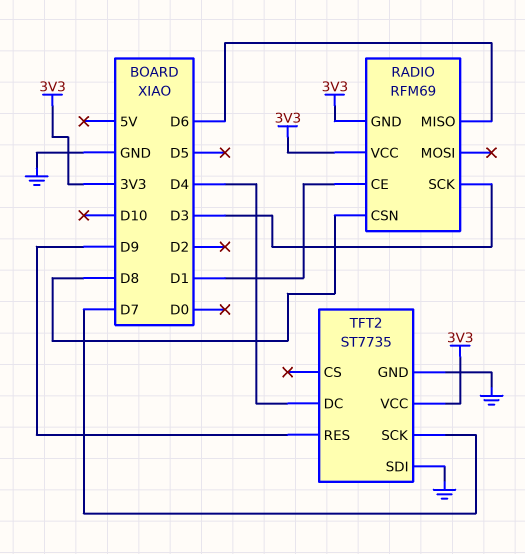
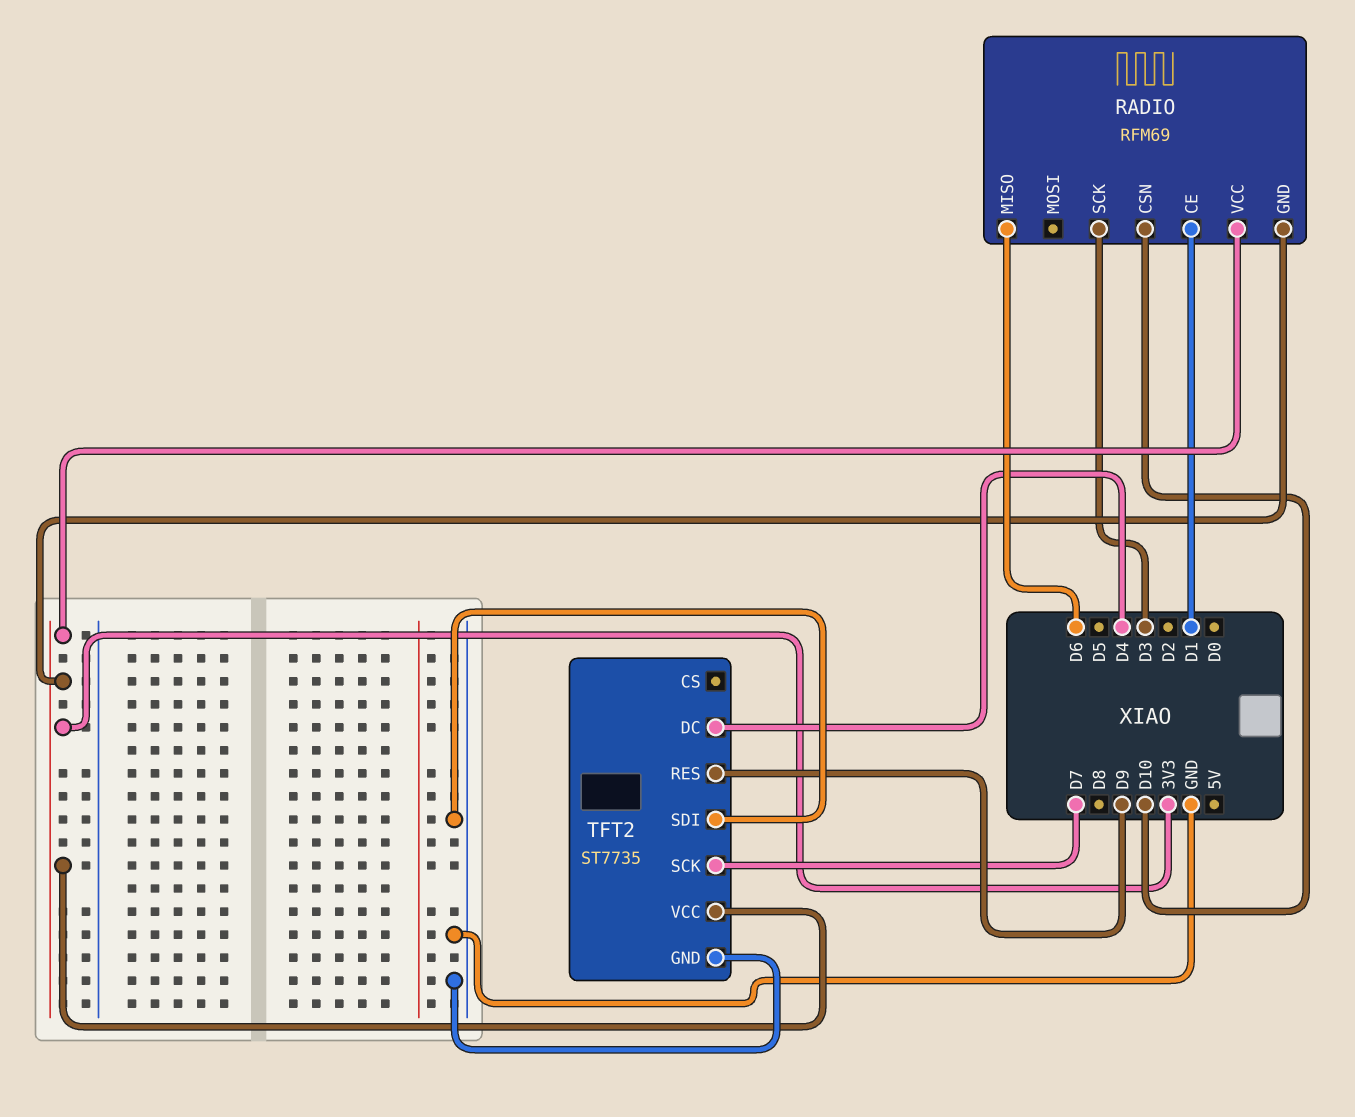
RADIO pin CSN: D8 -> D10

